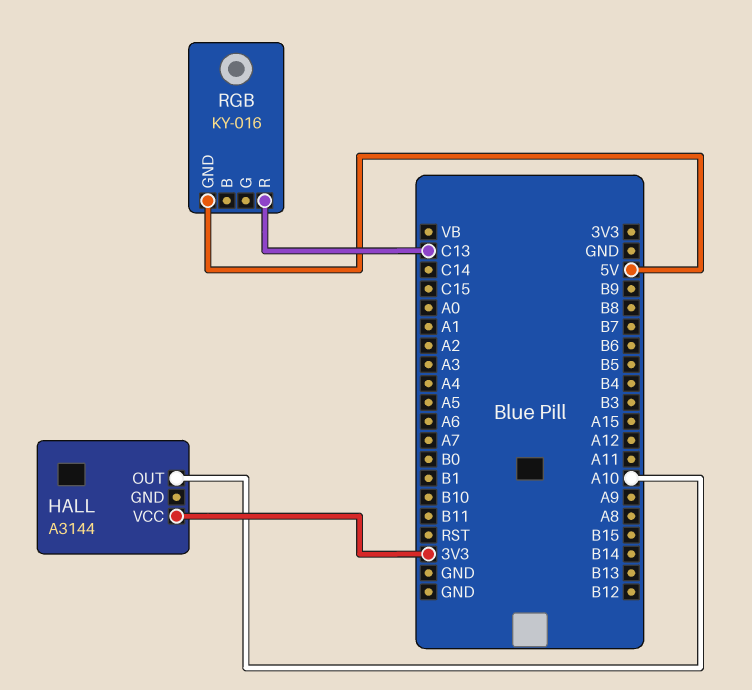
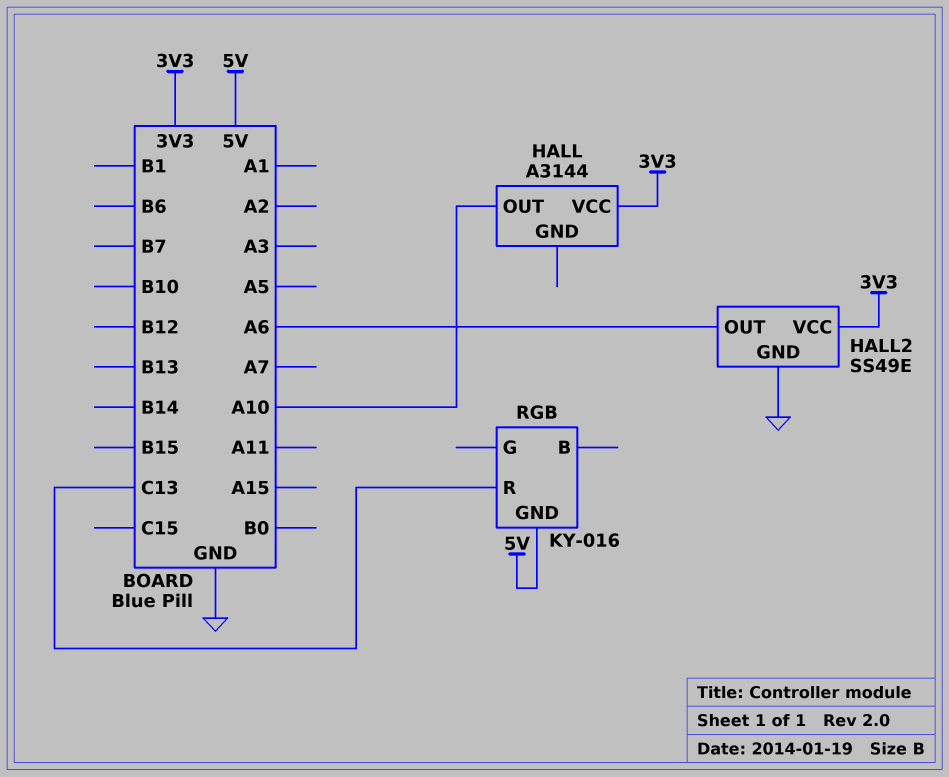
HALL2: none -> SS49E
HALL2 pin GND: none -> GND
HALL2 pin OUT: none -> A6
HALL2 pin VCC: none -> 3V3

